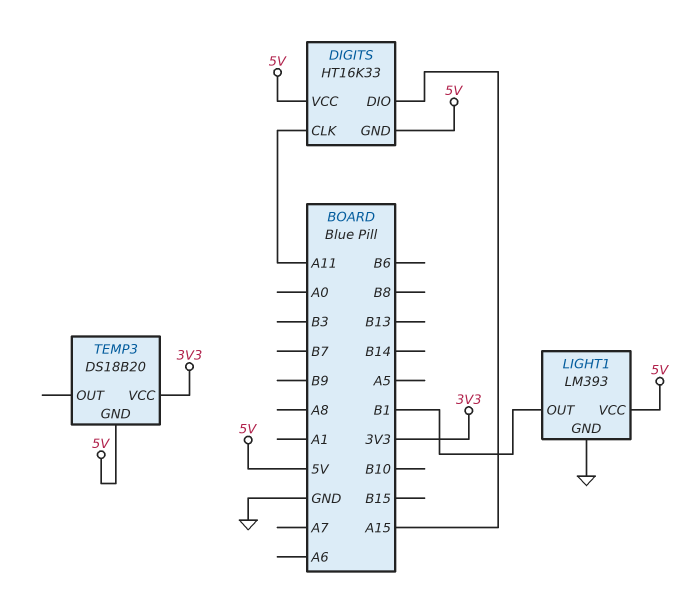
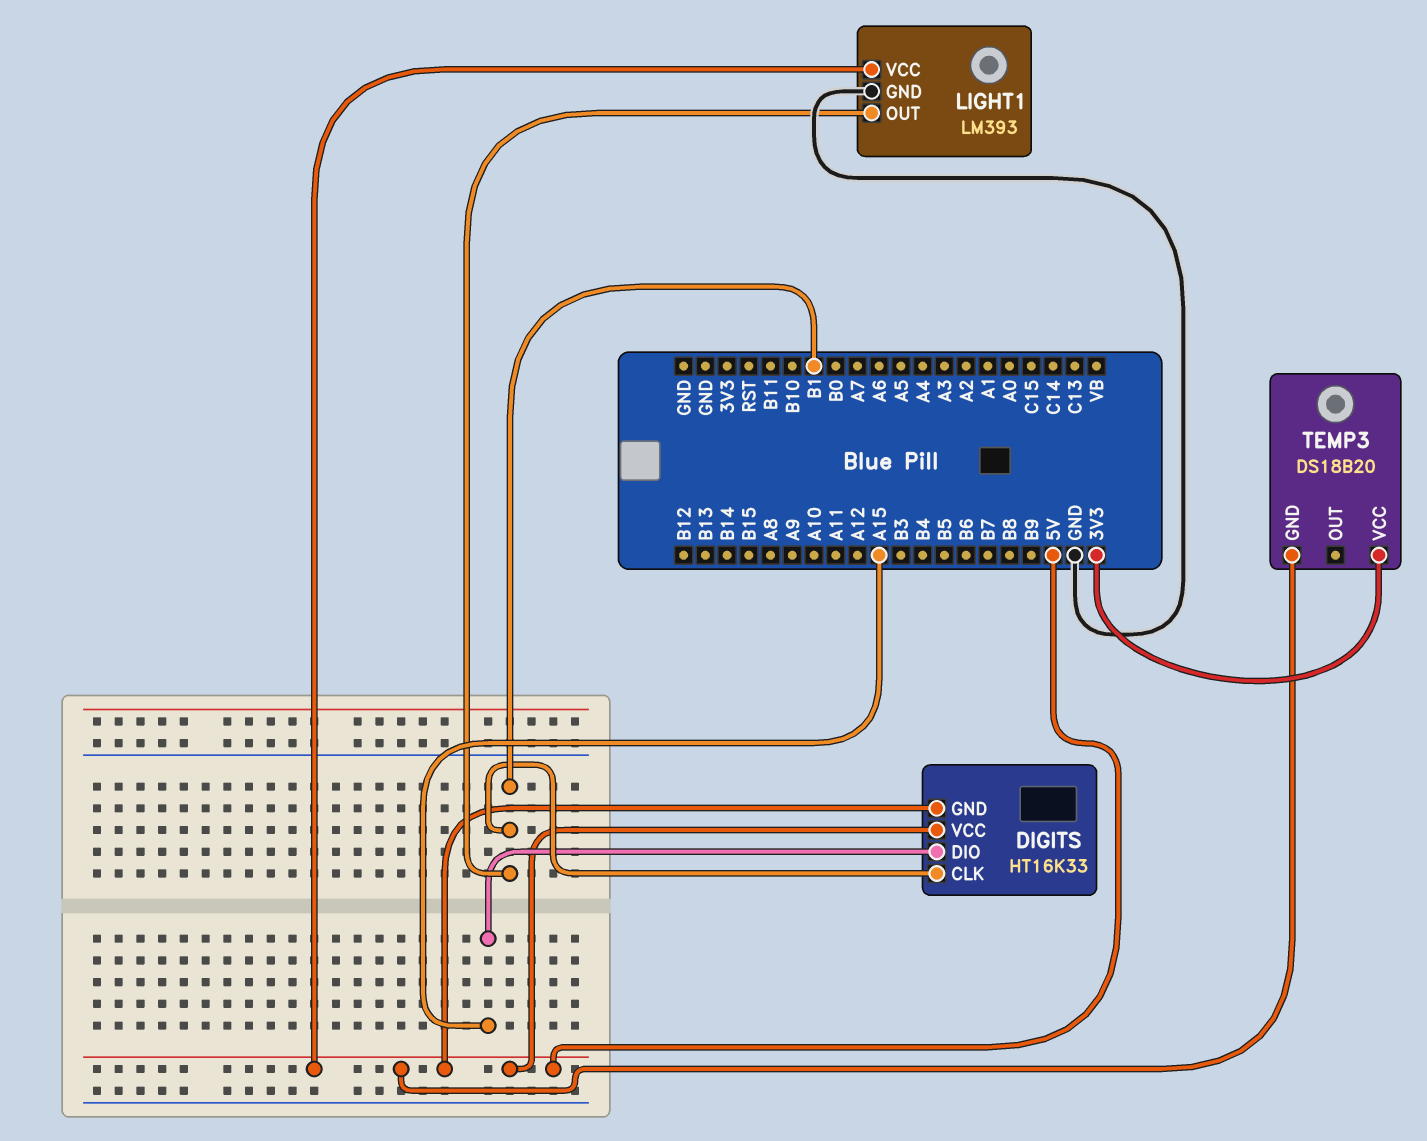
DIGITS pin CLK: A11 -> B1

